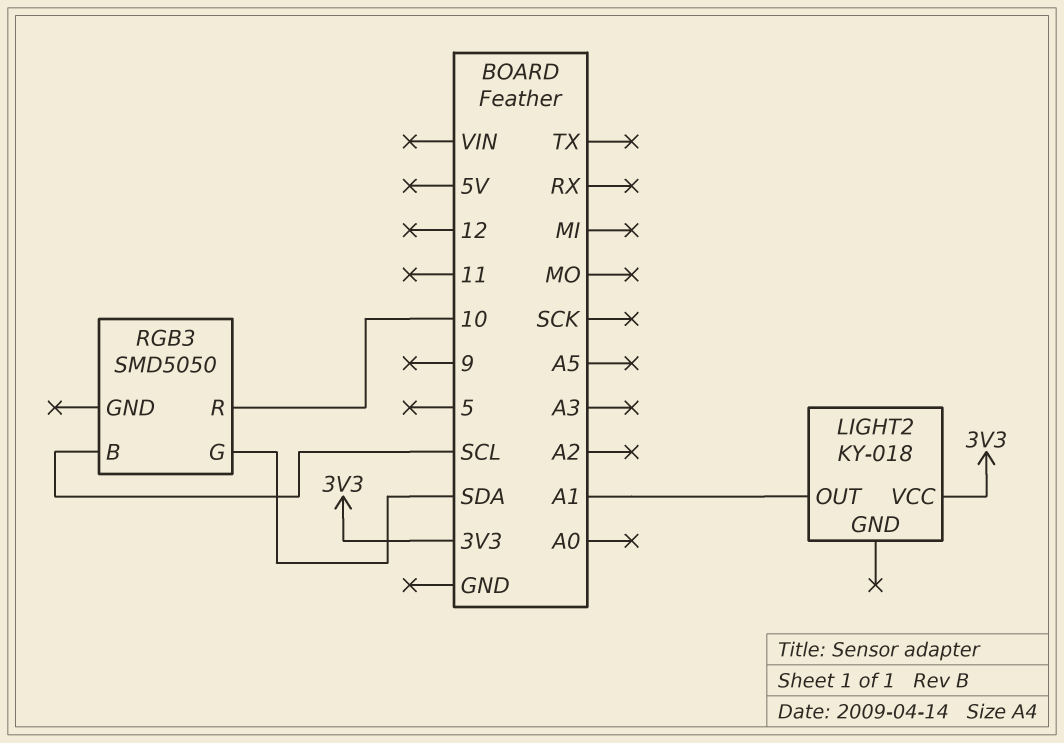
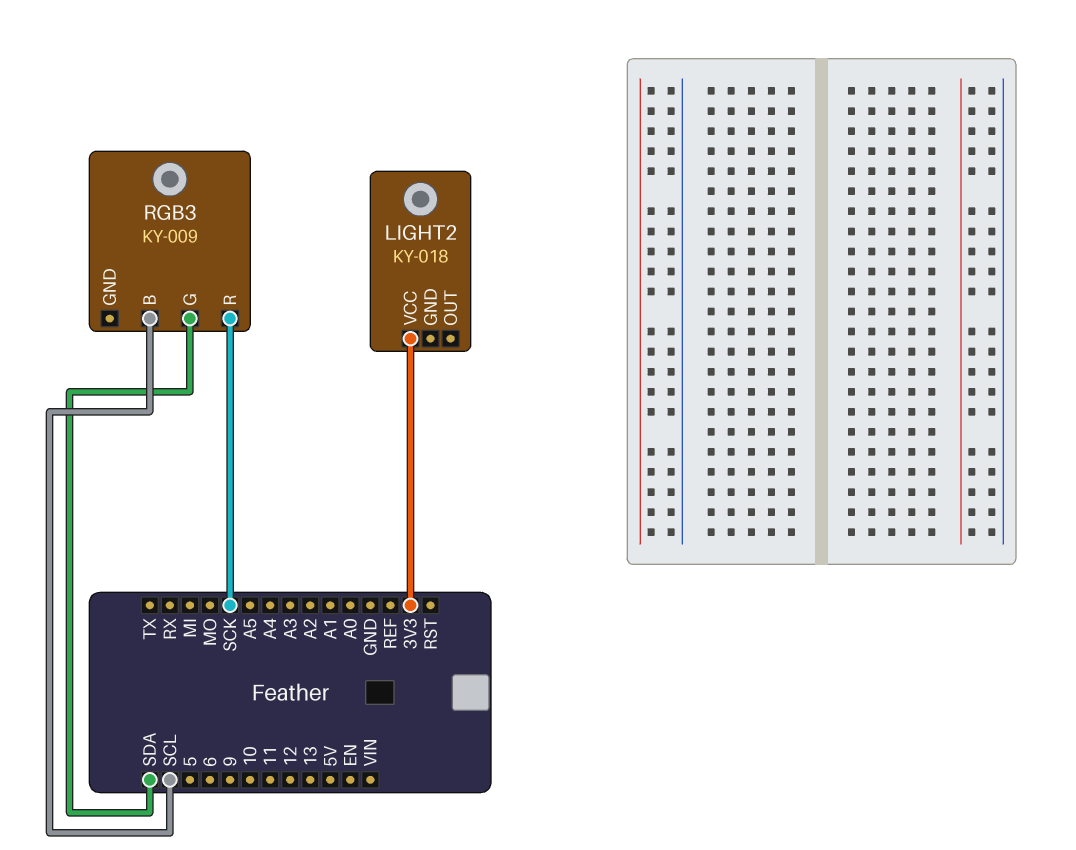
LIGHT2 pin OUT: A1 -> none
RGB3: SMD5050 -> KY-009
RGB3 pin R: 10 -> SCK

